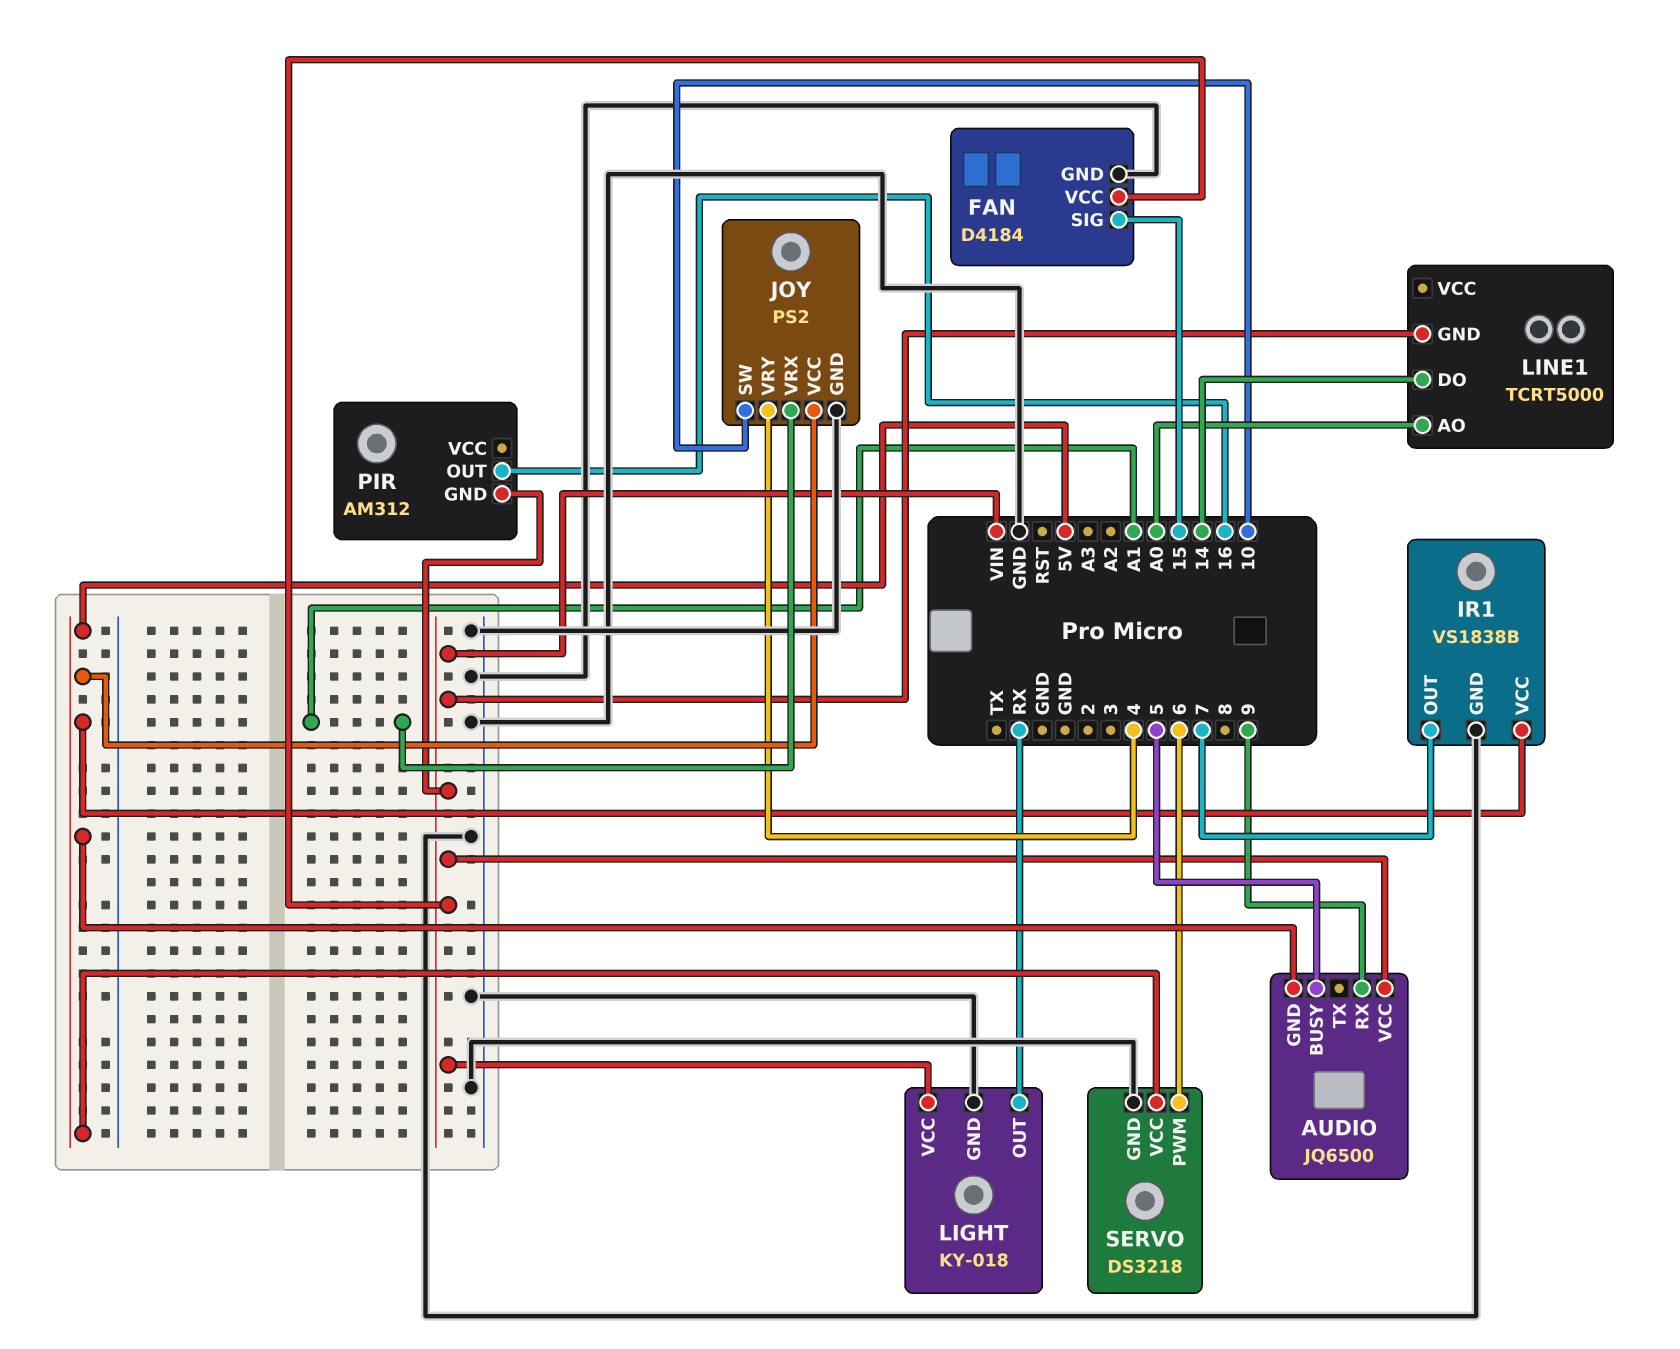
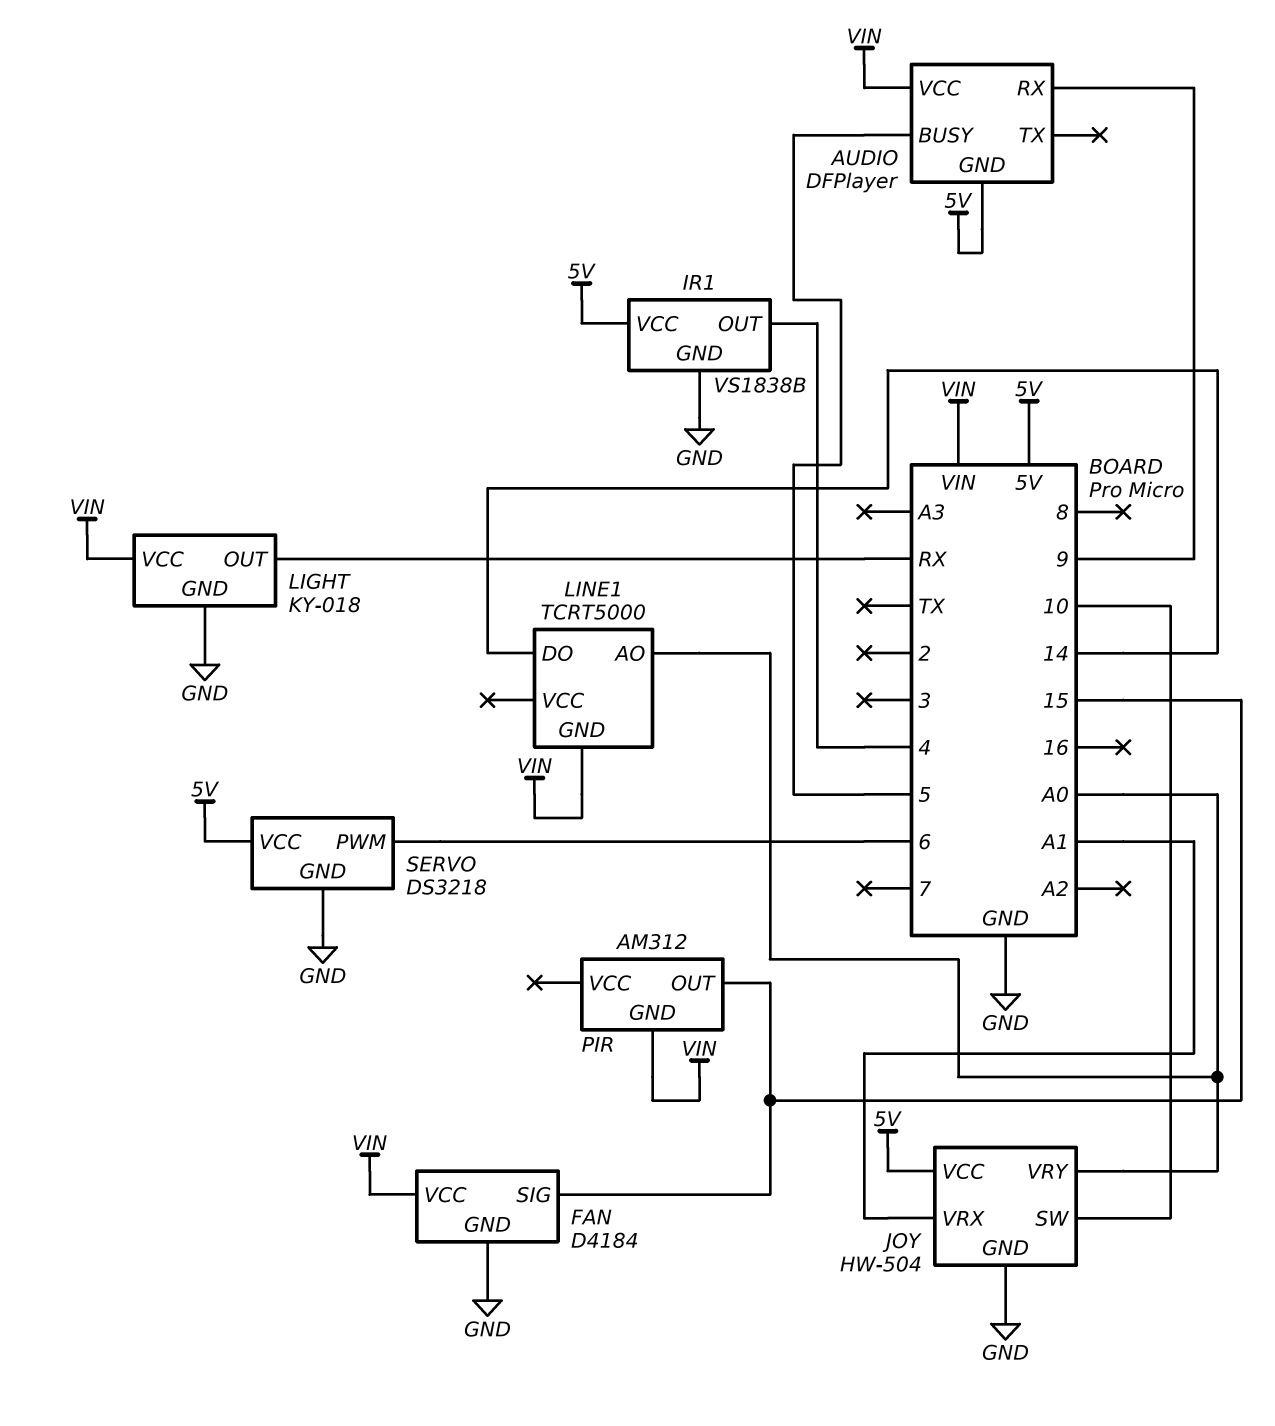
AUDIO: JQ6500 -> DFPlayer
IR1 pin OUT: 7 -> 4
JOY: PS2 -> HW-504
JOY pin VRY: 4 -> A0
PIR pin OUT: 16 -> 15

